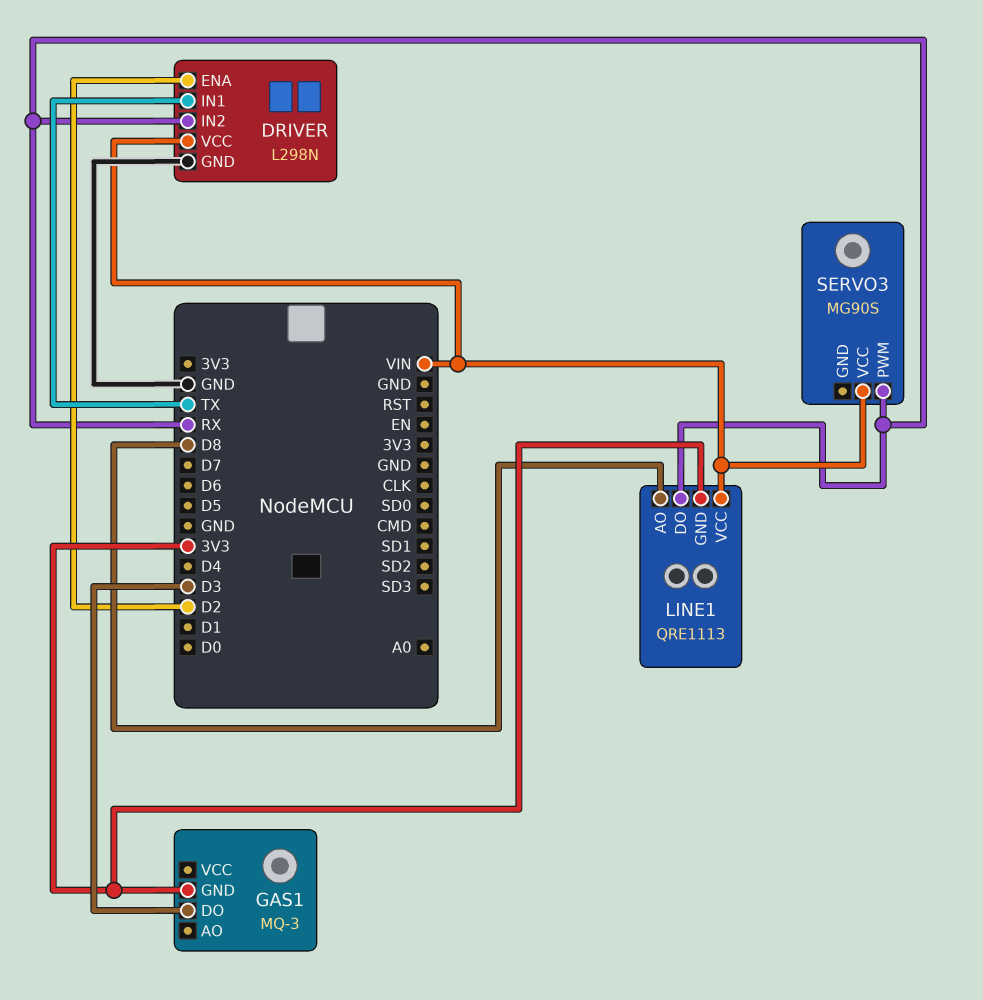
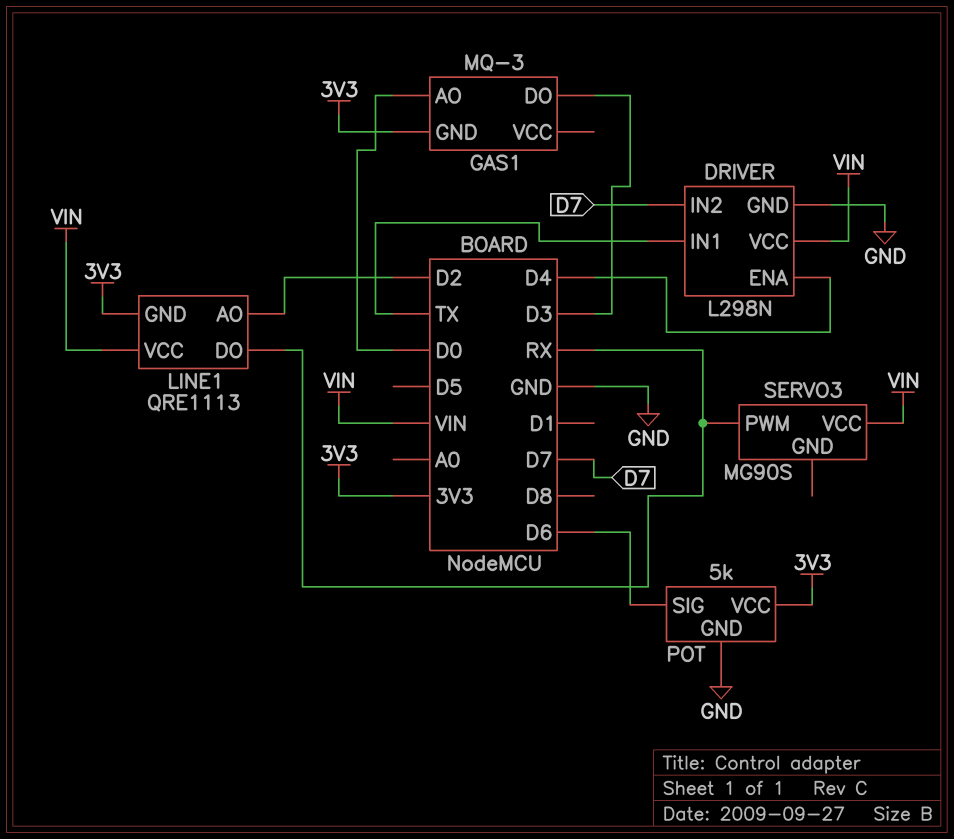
DRIVER pin ENA: D2 -> D4
DRIVER pin IN2: RX -> D7
GAS1 pin AO: none -> D0
LINE1 pin AO: D8 -> D2
POT: none -> 5k
POT pin GND: none -> GND
POT pin SIG: none -> D6
POT pin VCC: none -> 3V3

